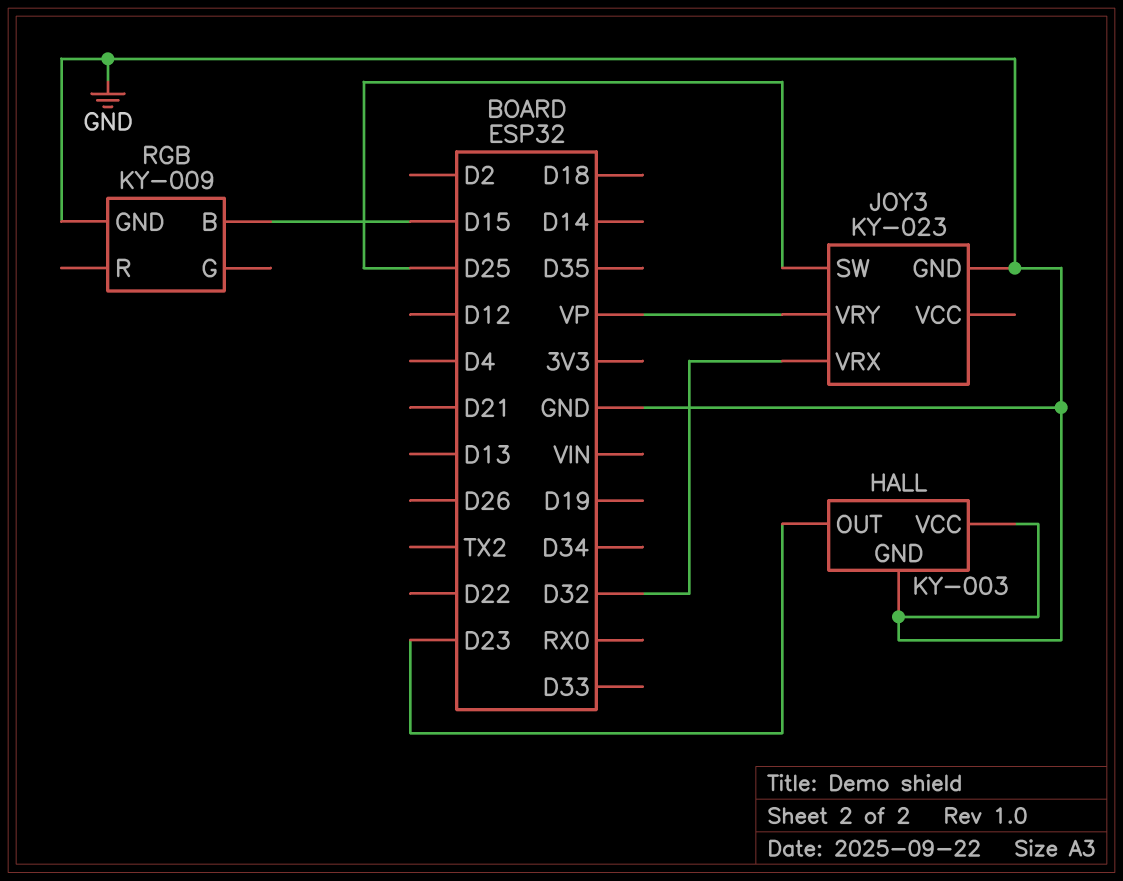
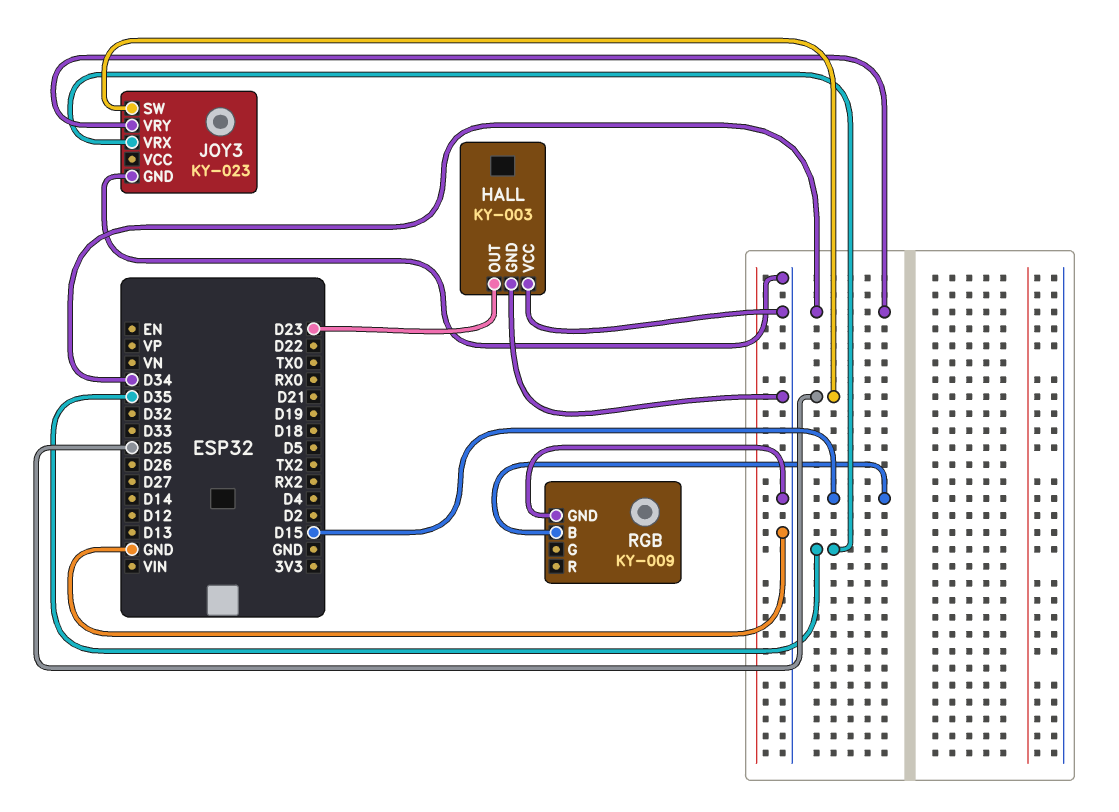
JOY3 pin VRX: D32 -> D35
JOY3 pin VRY: VP -> D34

